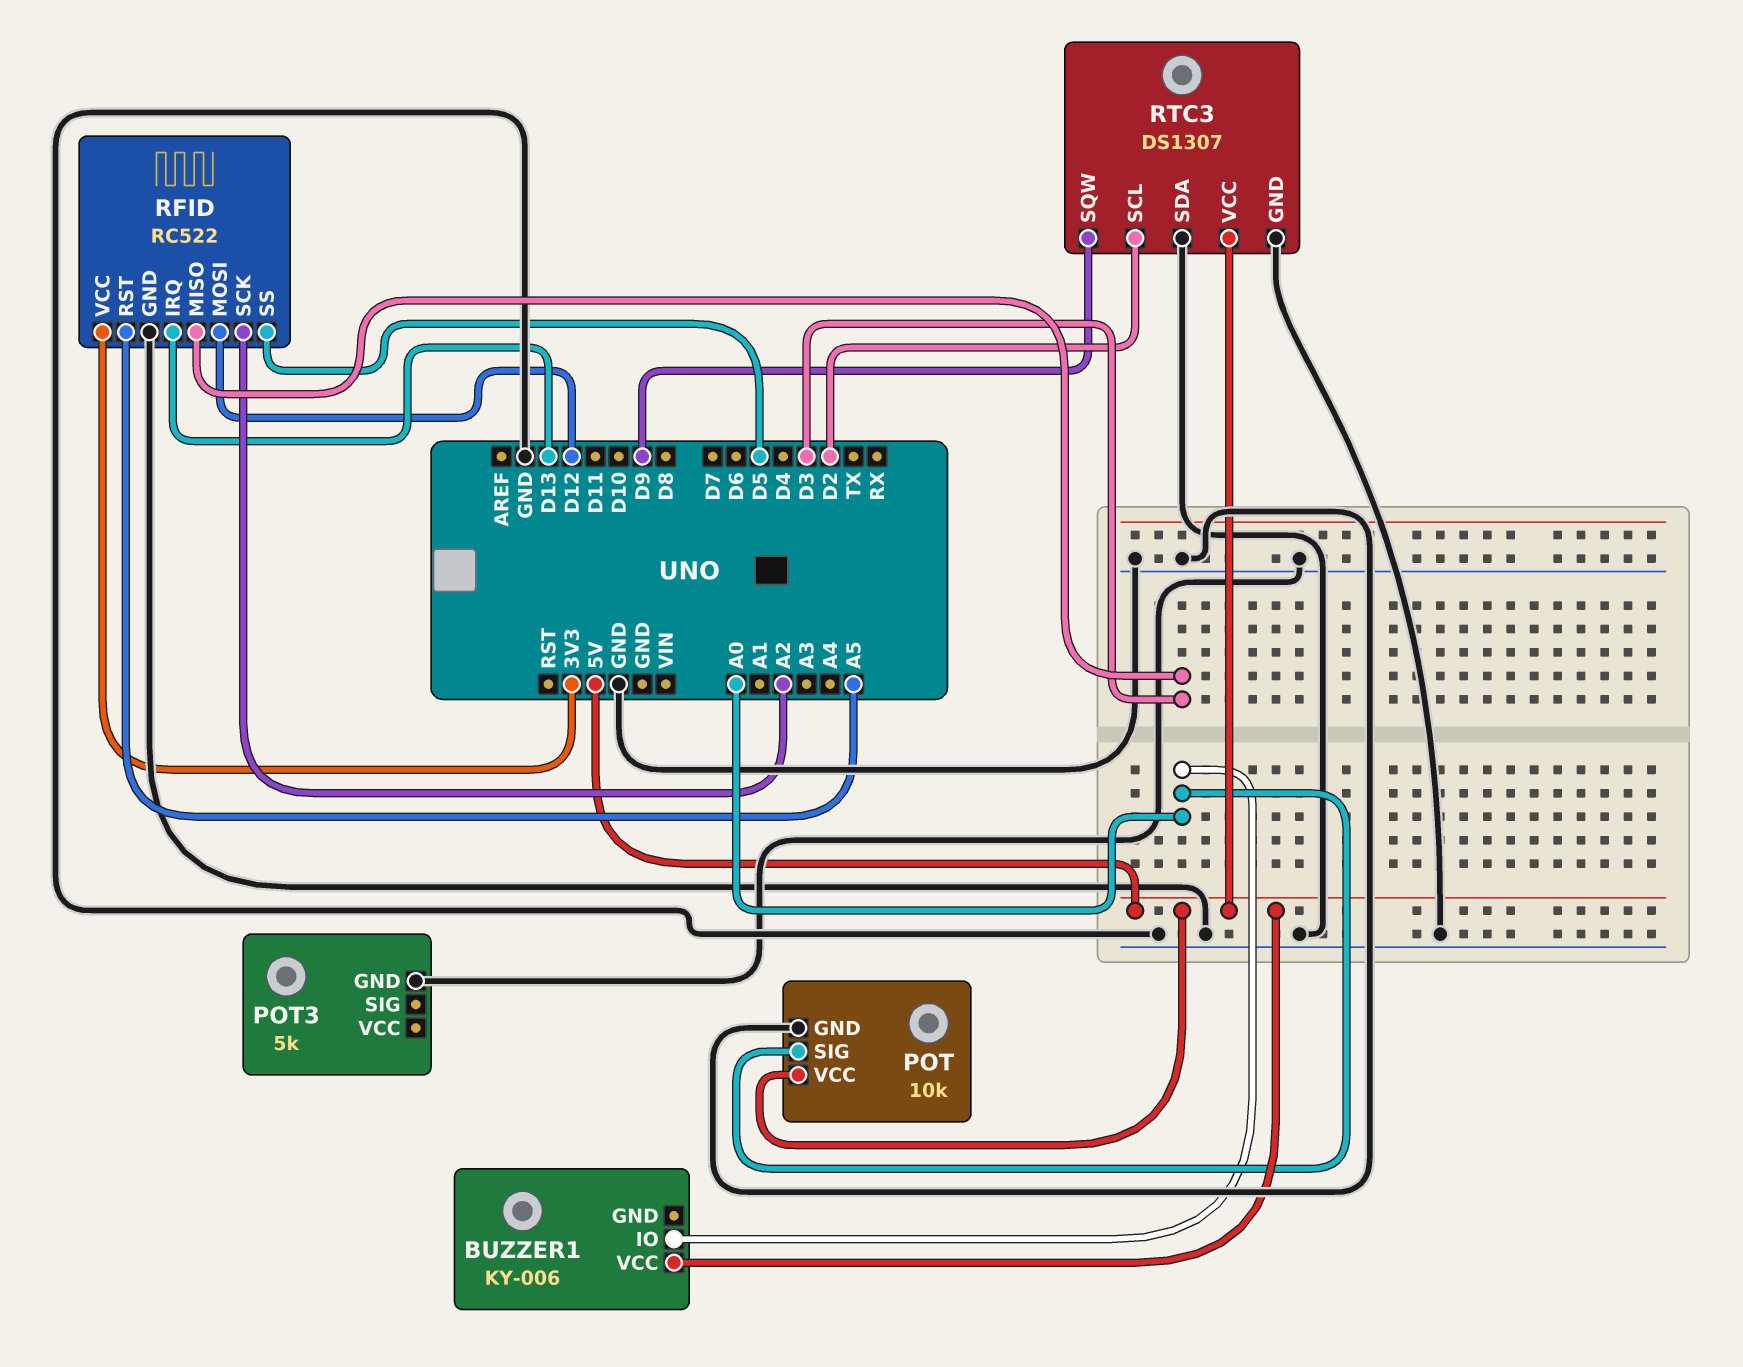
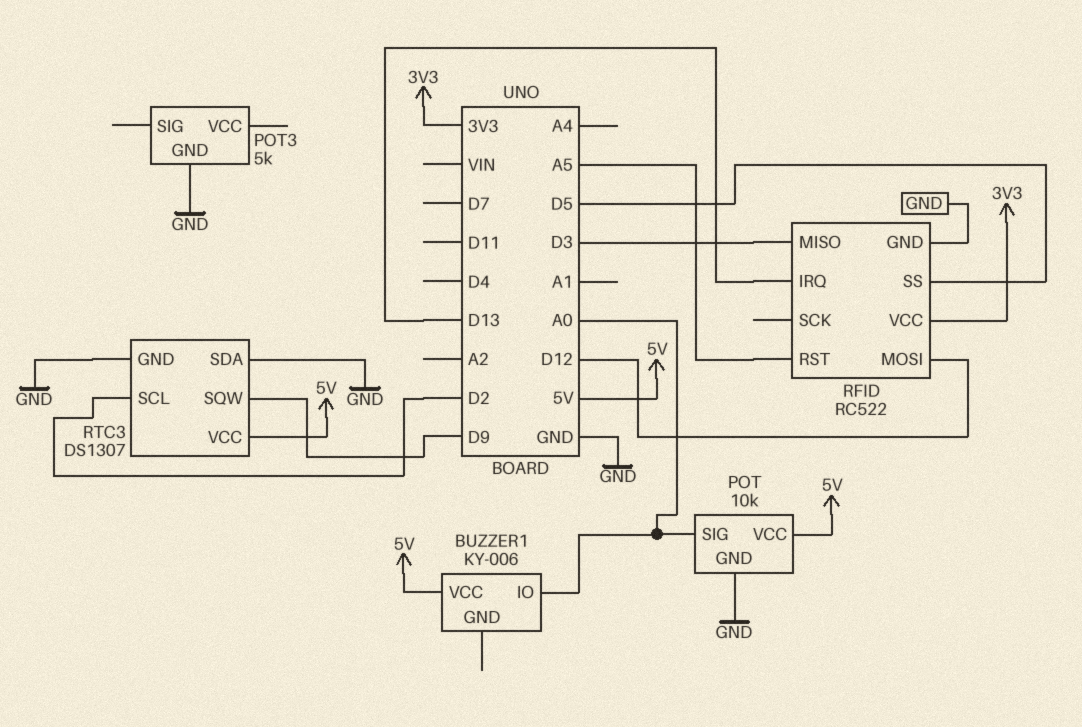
RFID pin SCK: A2 -> none

